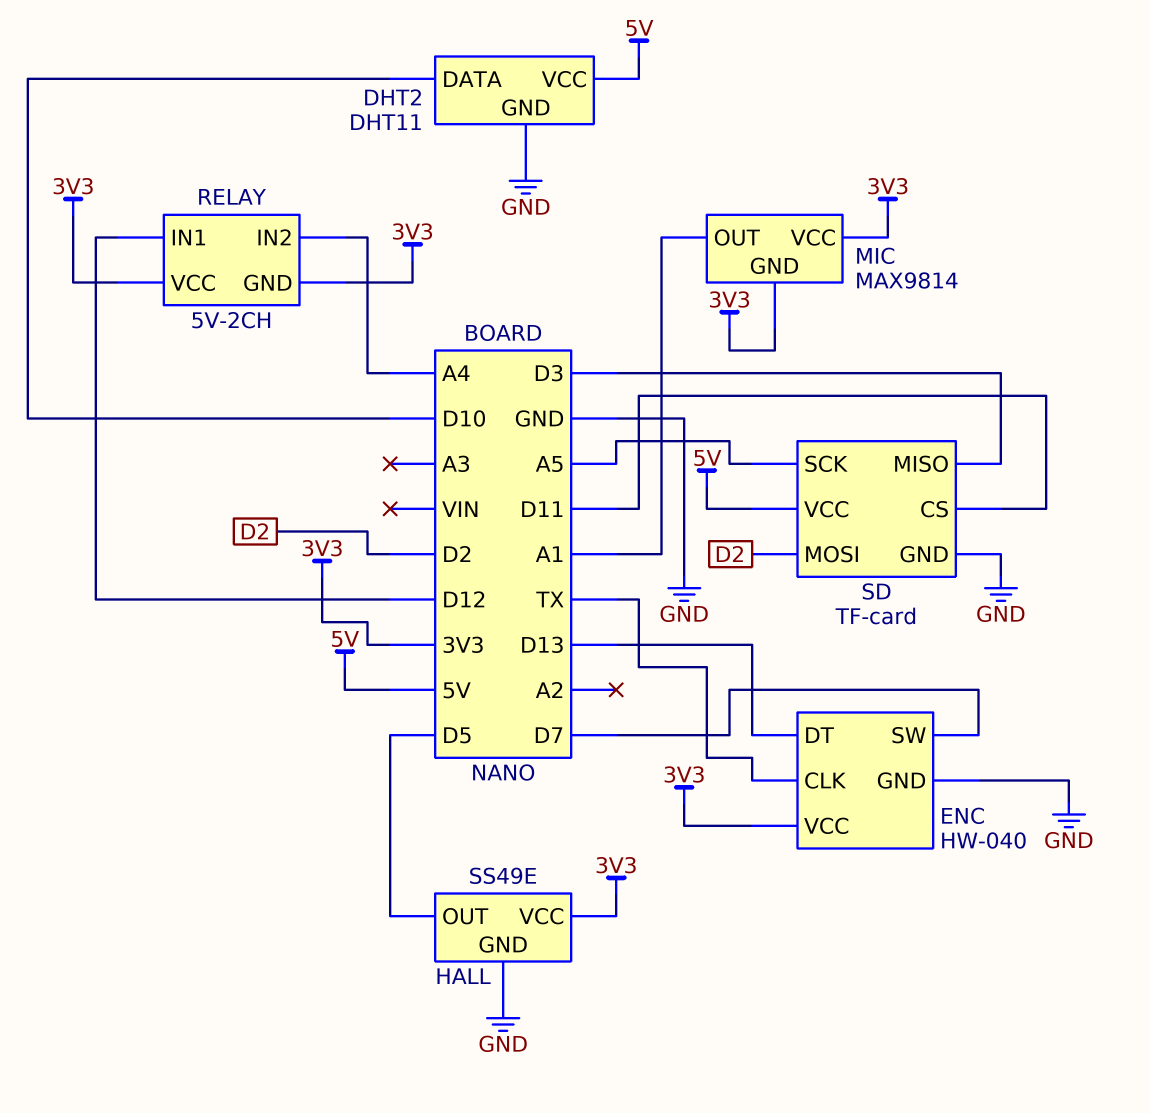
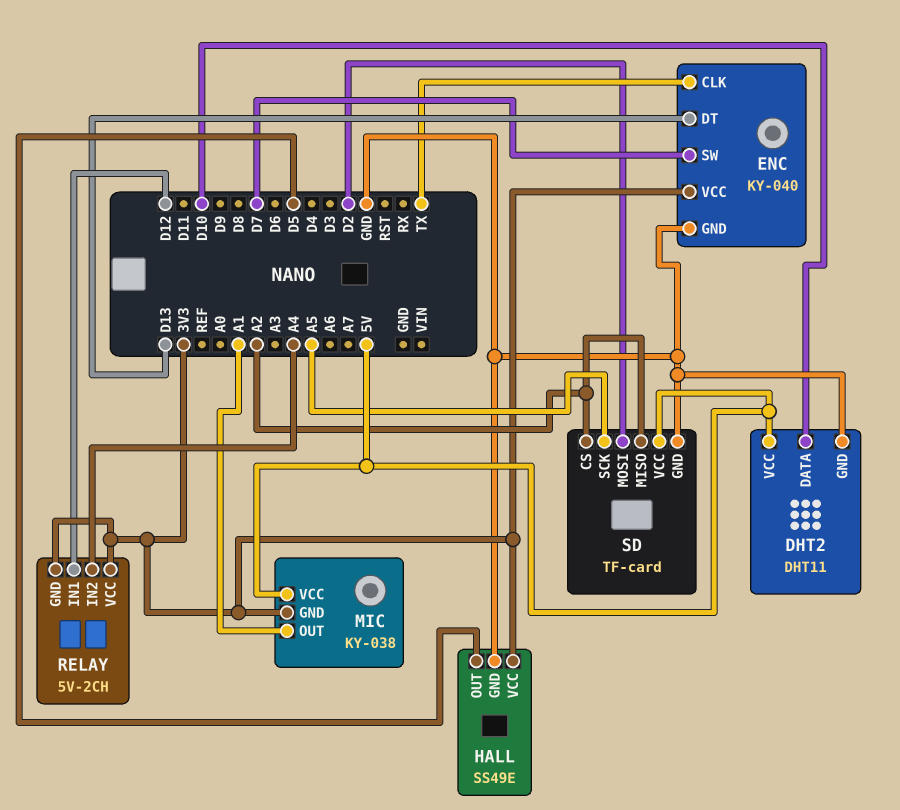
ENC: HW-040 -> KY-040
MIC: MAX9814 -> KY-038
MIC pin VCC: 3V3 -> 5V
SD pin CS: D11 -> A2
SD pin MISO: D3 -> A2

